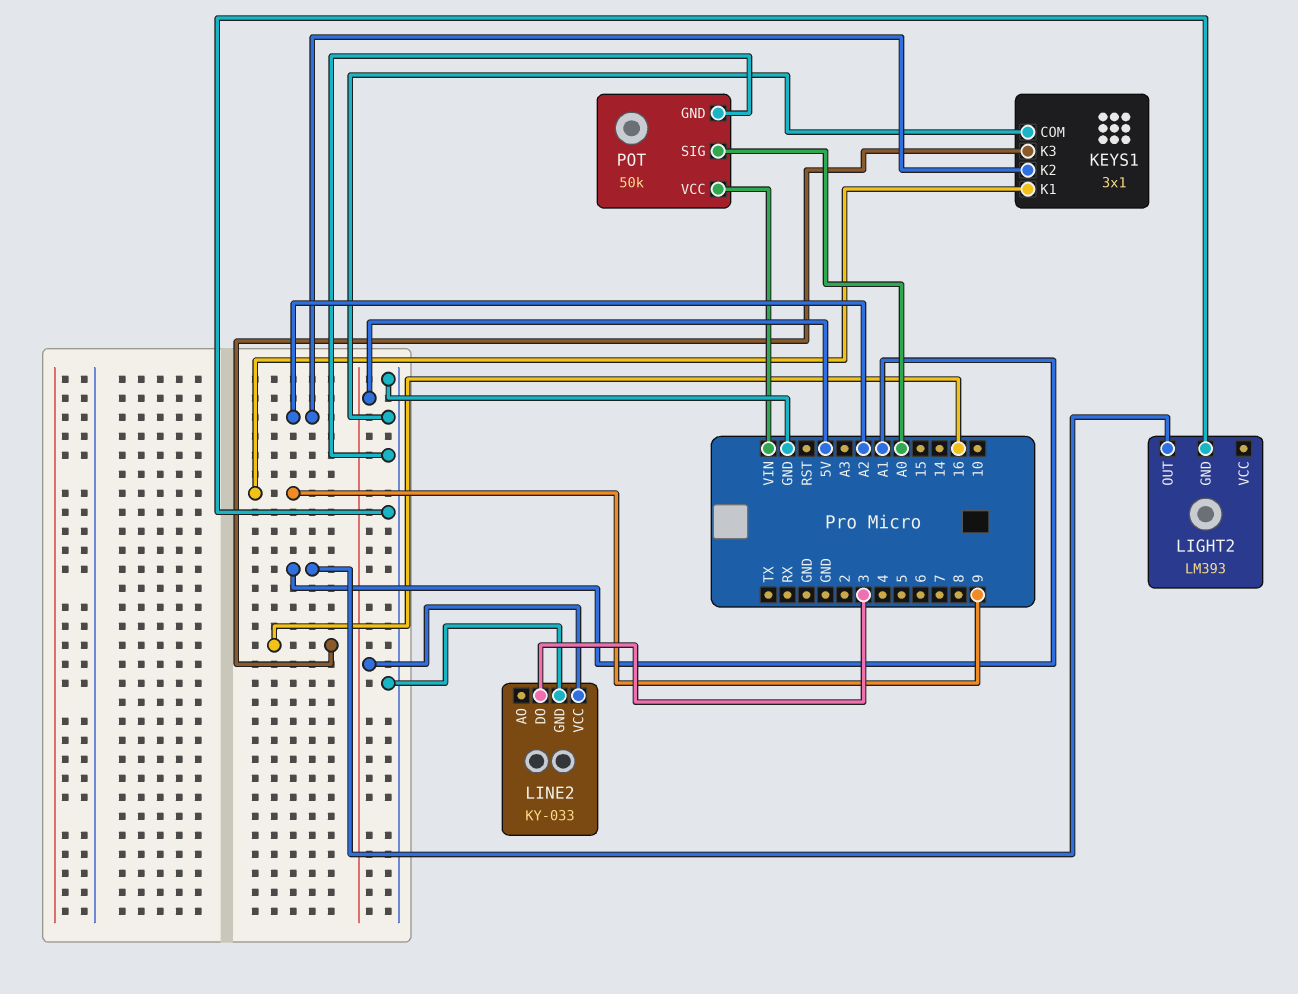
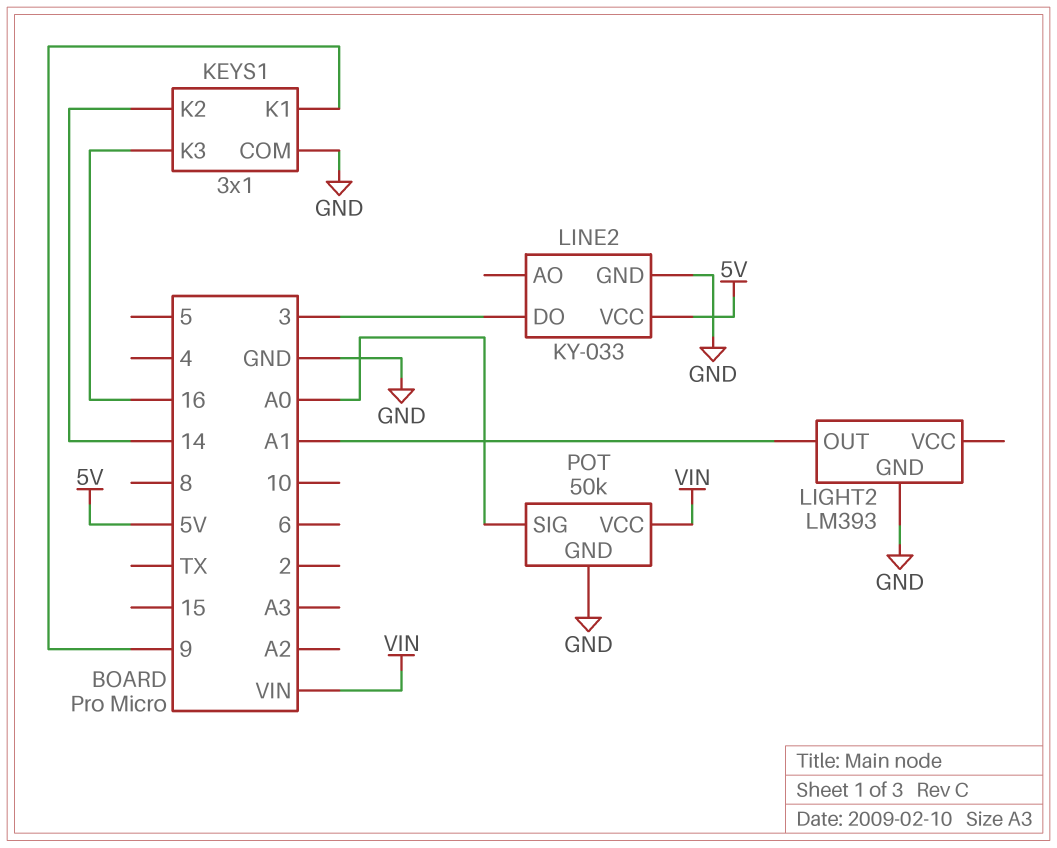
KEYS1 pin K2: A2 -> 14

